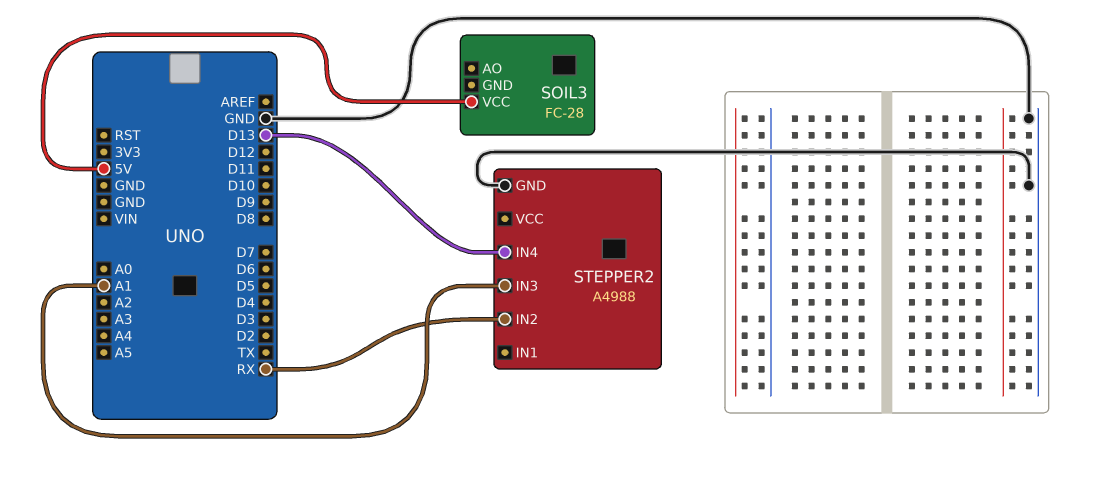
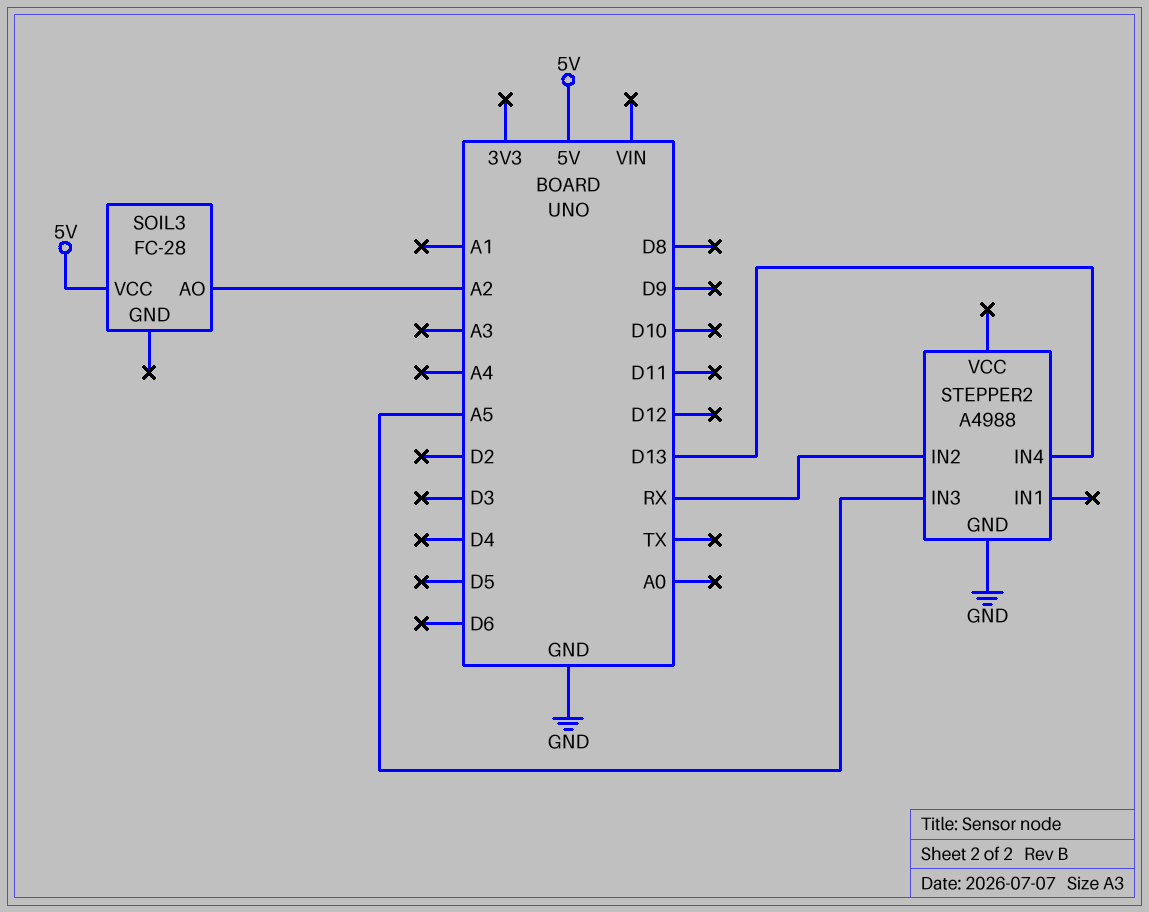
SOIL3 pin AO: none -> A2
STEPPER2 pin IN3: A1 -> A5

